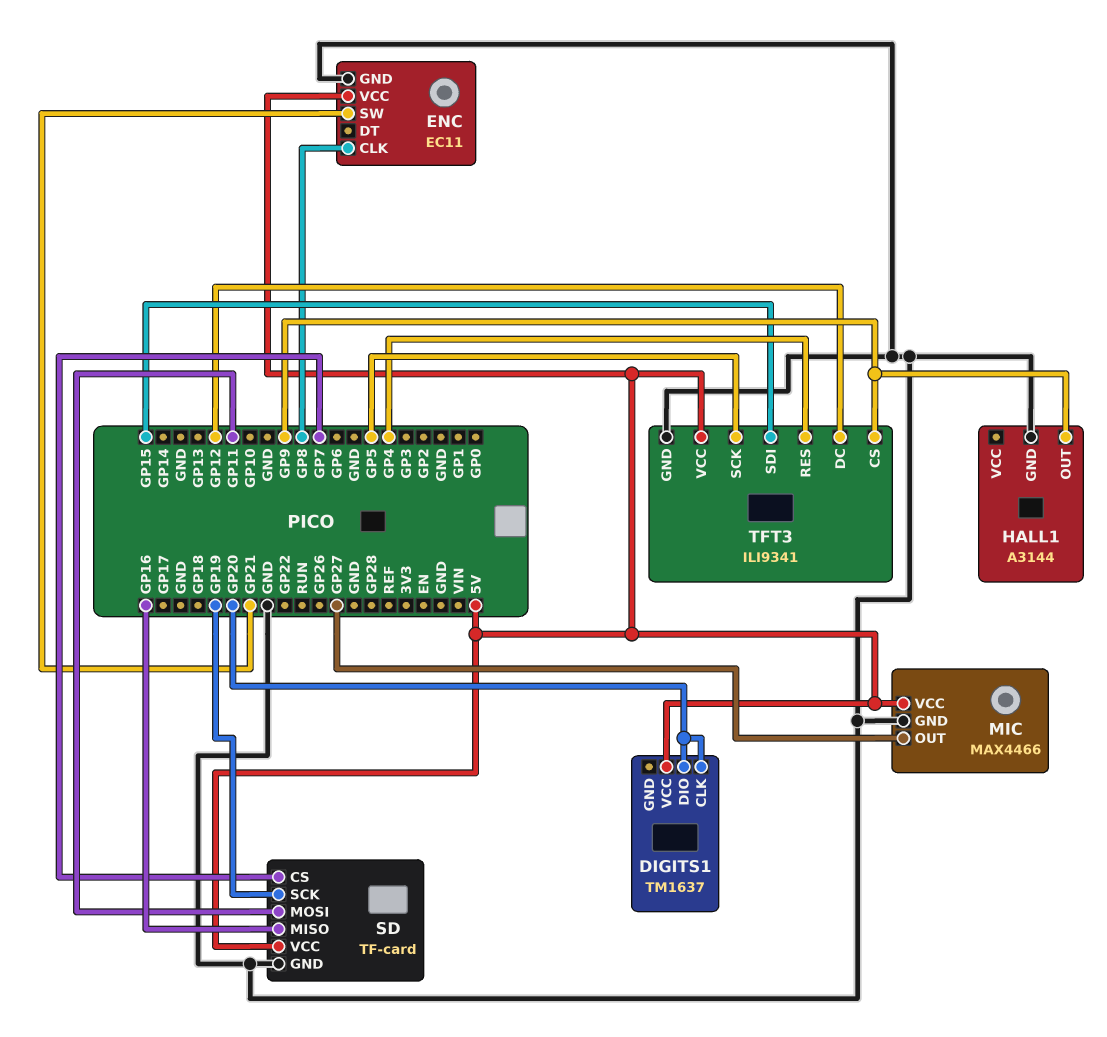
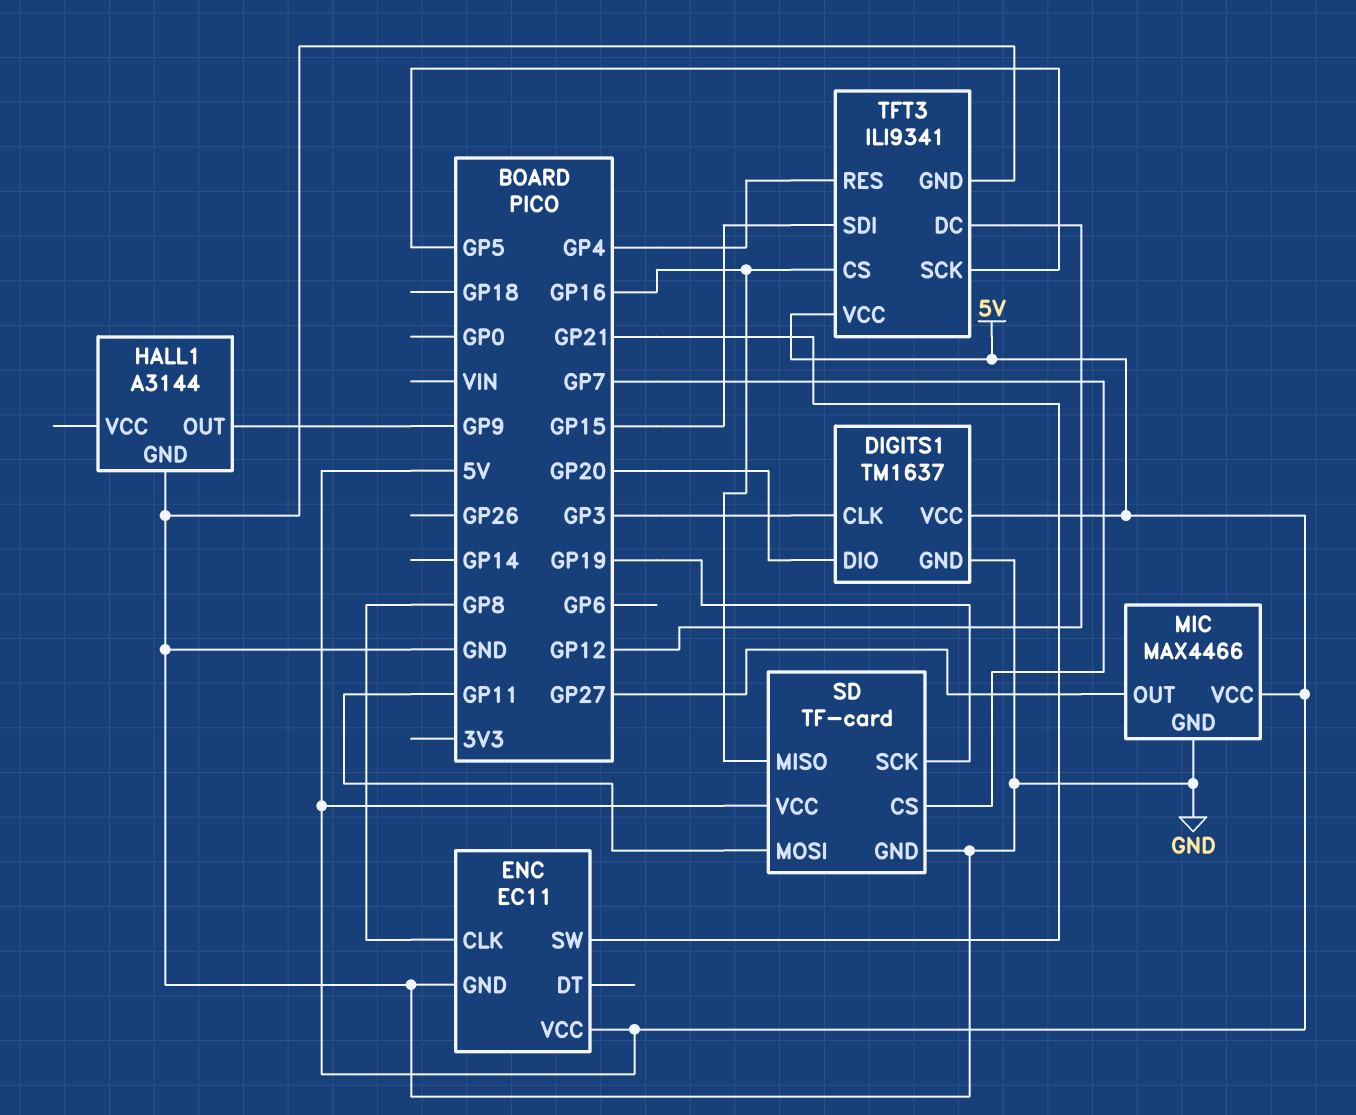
DIGITS1 pin CLK: GP20 -> GP3
DIGITS1 pin GND: none -> GND
TFT3 pin CS: GP9 -> GP16

